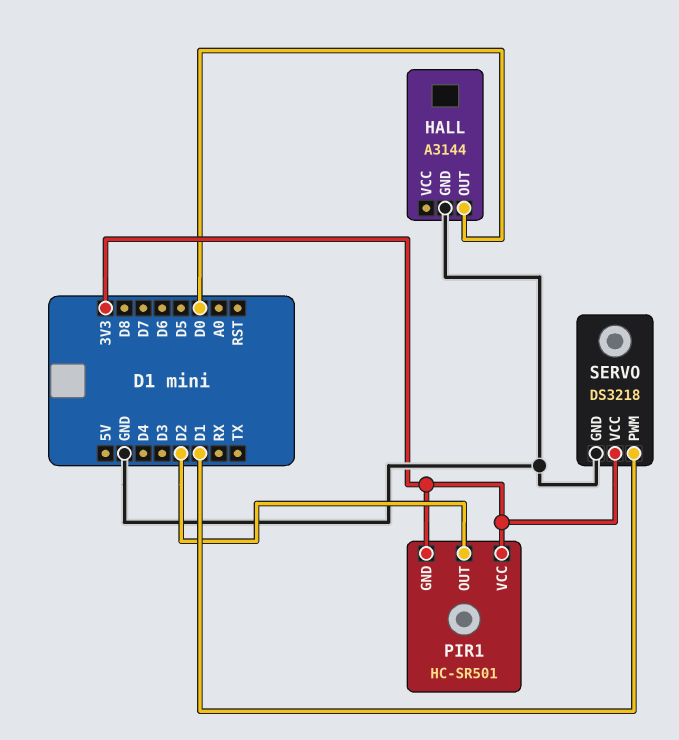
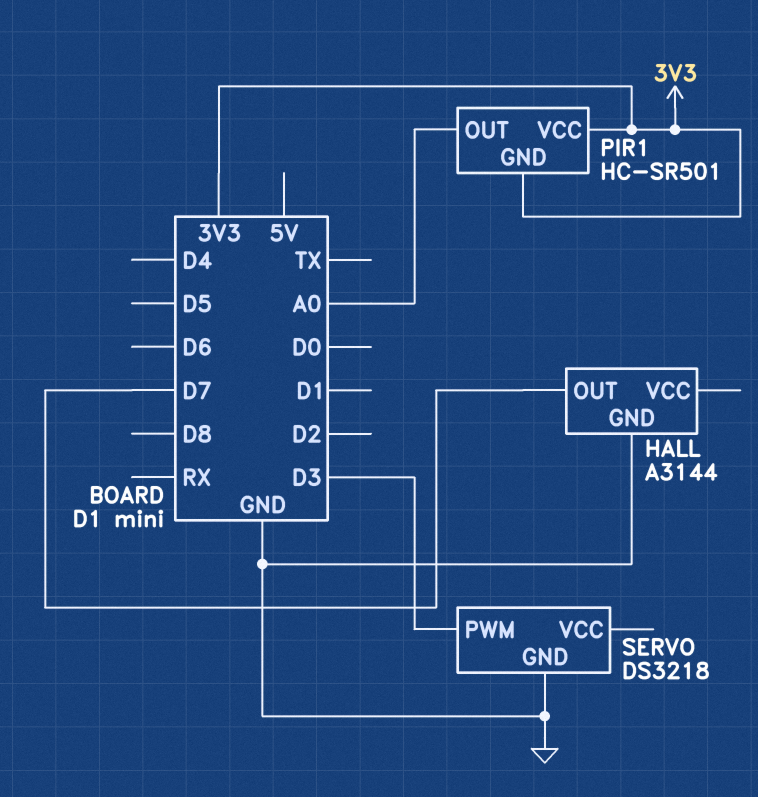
HALL pin OUT: D0 -> D7
PIR1 pin OUT: D2 -> A0
SERVO pin PWM: D1 -> D3
SERVO pin VCC: 3V3 -> none

